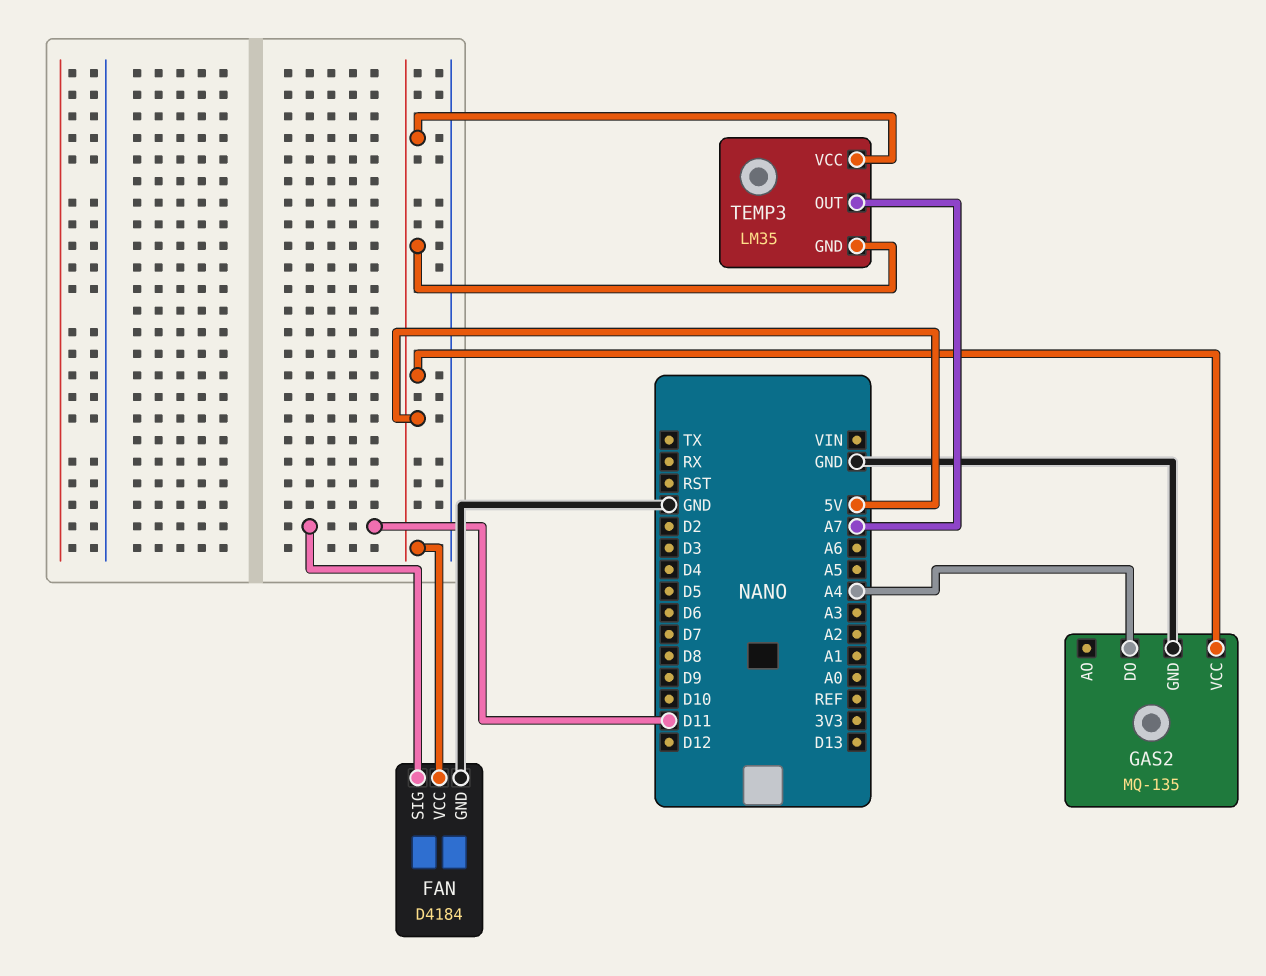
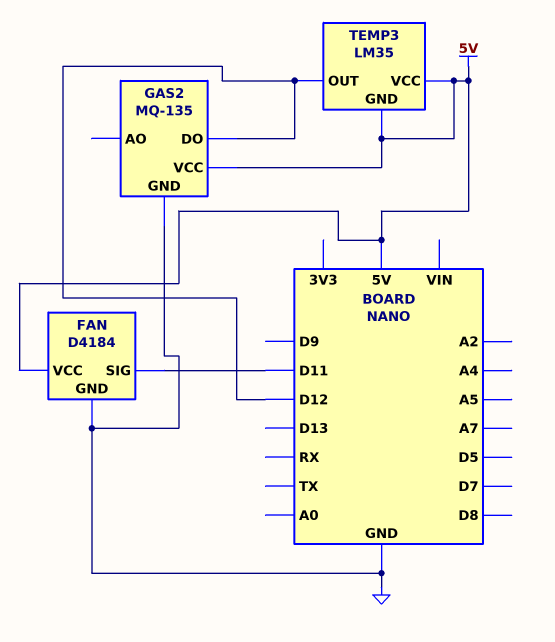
GAS2 pin DO: A4 -> D12
TEMP3 pin OUT: A7 -> D12

